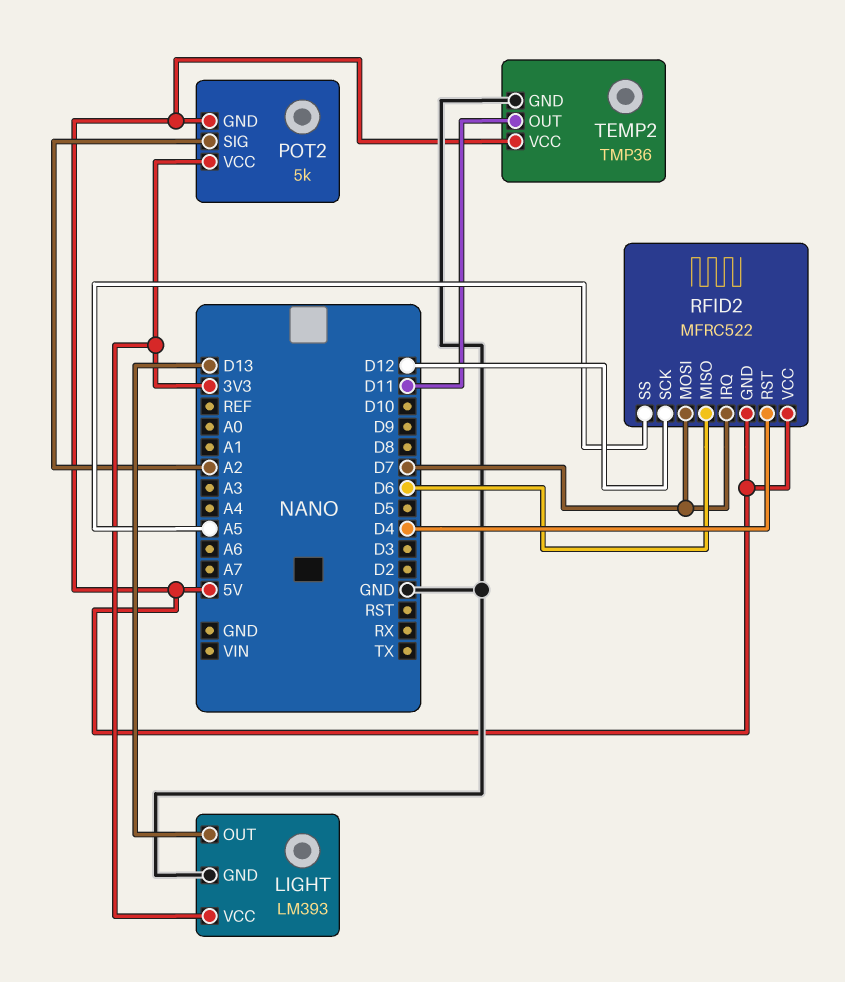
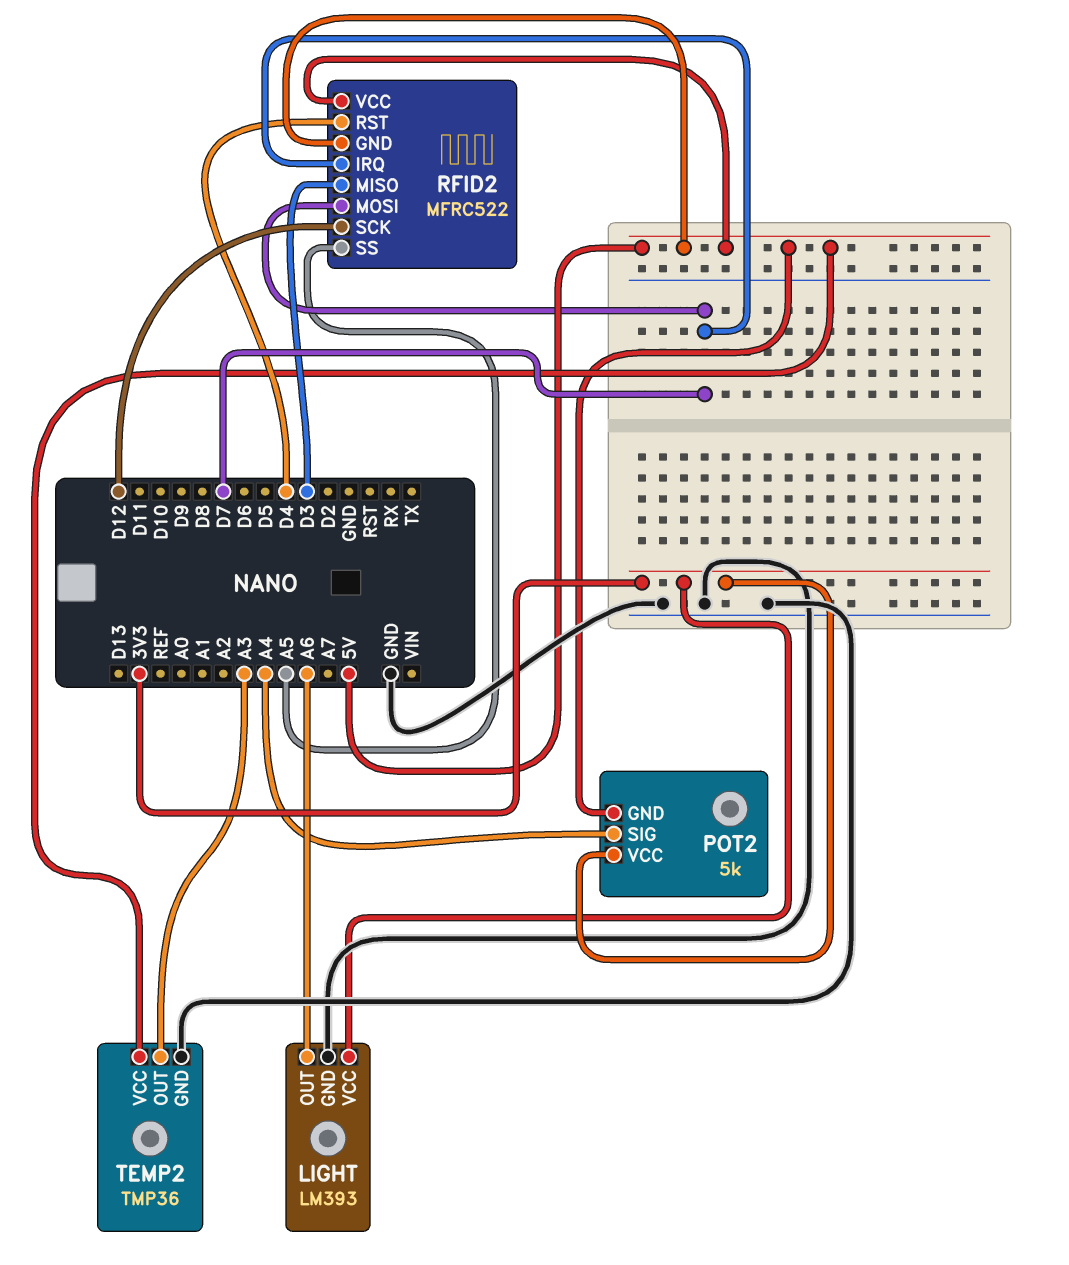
LIGHT pin OUT: D13 -> A6
POT2 pin SIG: A2 -> A4
RFID2 pin MISO: D6 -> D3
TEMP2 pin OUT: D11 -> A3

